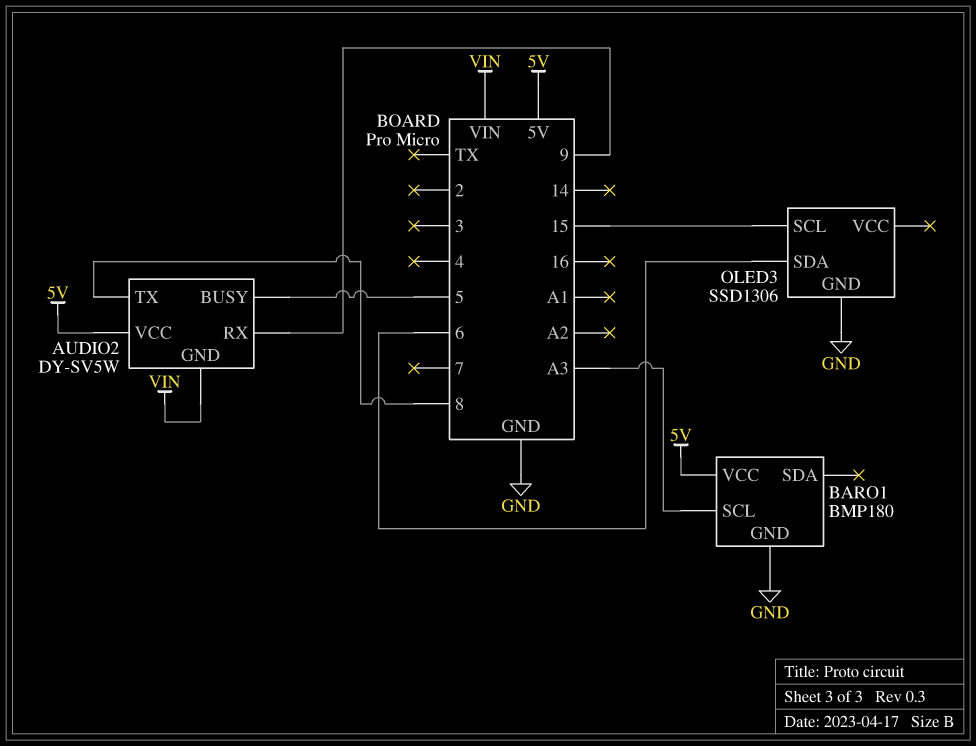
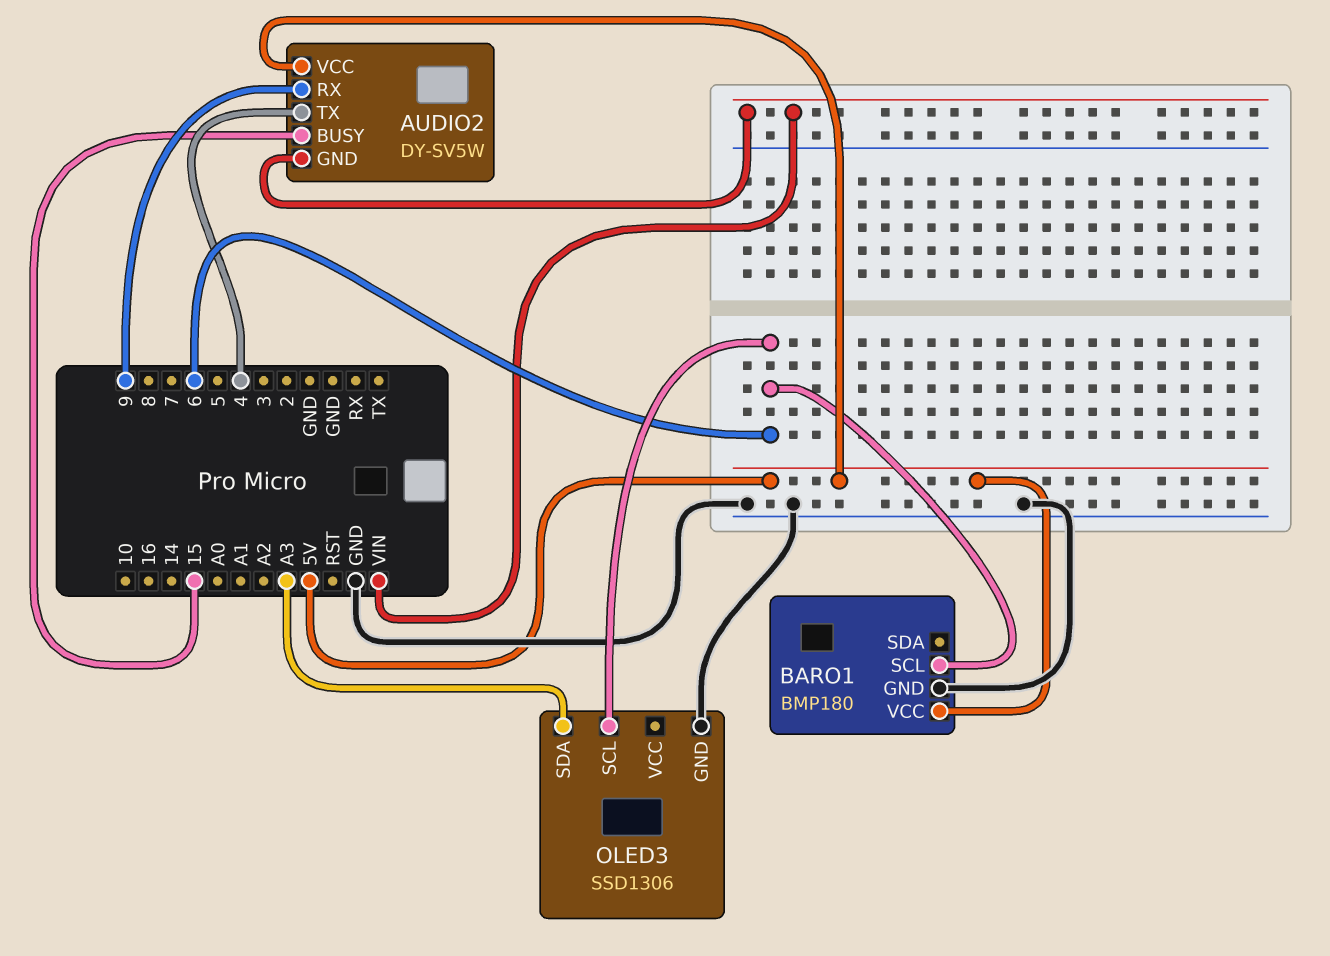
AUDIO2 pin BUSY: 5 -> 15
AUDIO2 pin TX: 8 -> 4
BARO1 pin SCL: A3 -> 6
OLED3 pin SCL: 15 -> 6
OLED3 pin SDA: 6 -> A3

